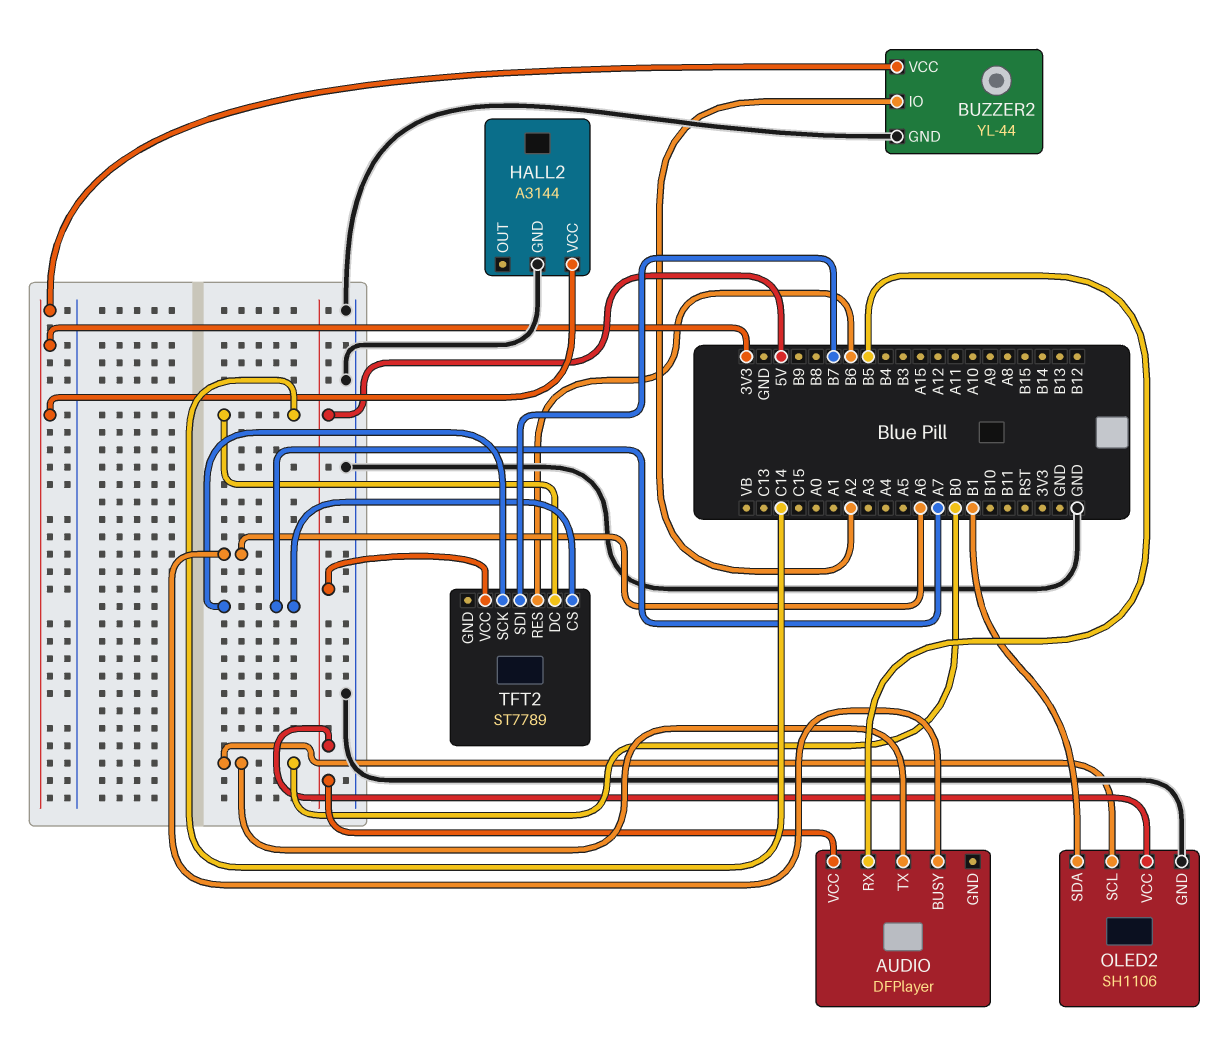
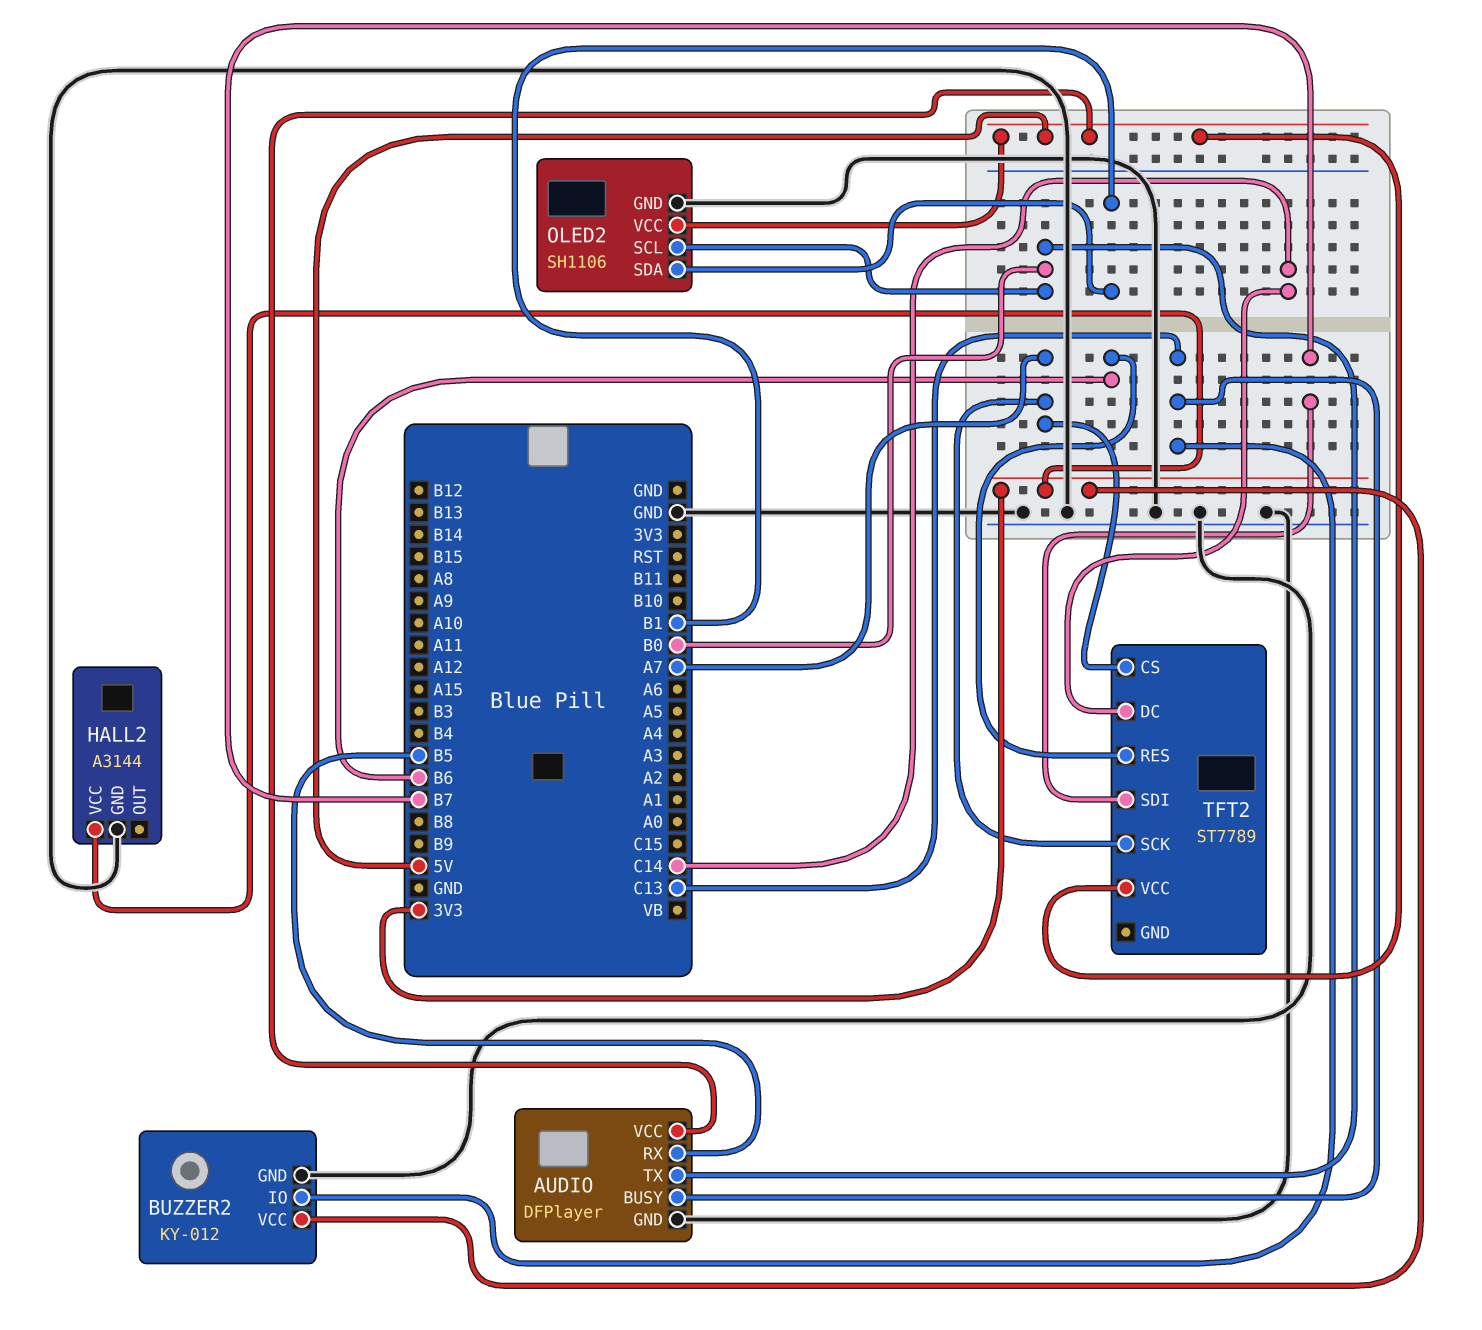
AUDIO pin BUSY: A6 -> C13
AUDIO pin GND: none -> GND
BUZZER2: YL-44 -> KY-012
BUZZER2 pin IO: A2 -> C13

